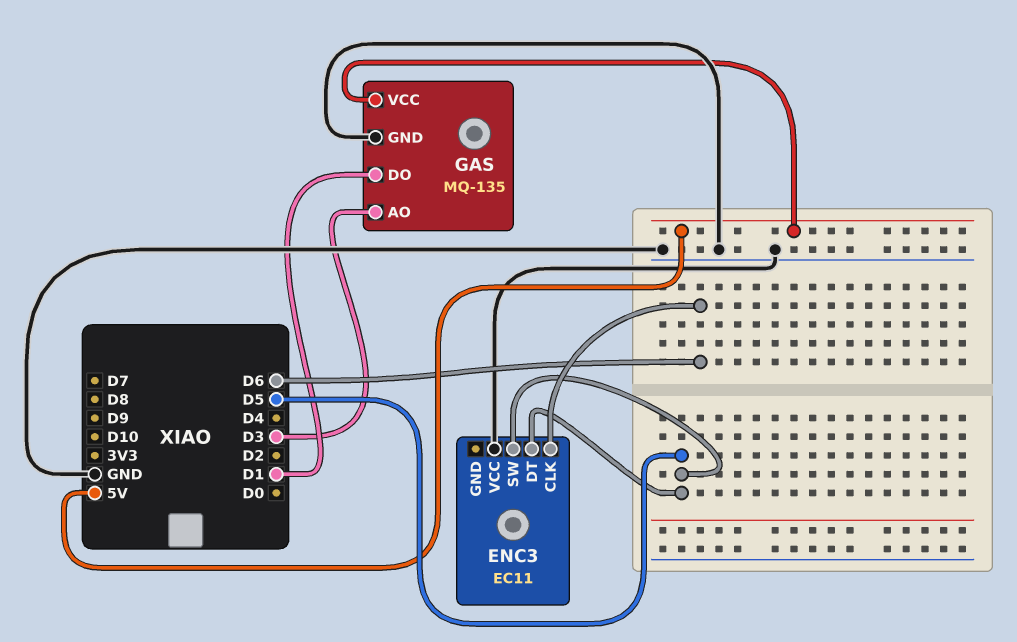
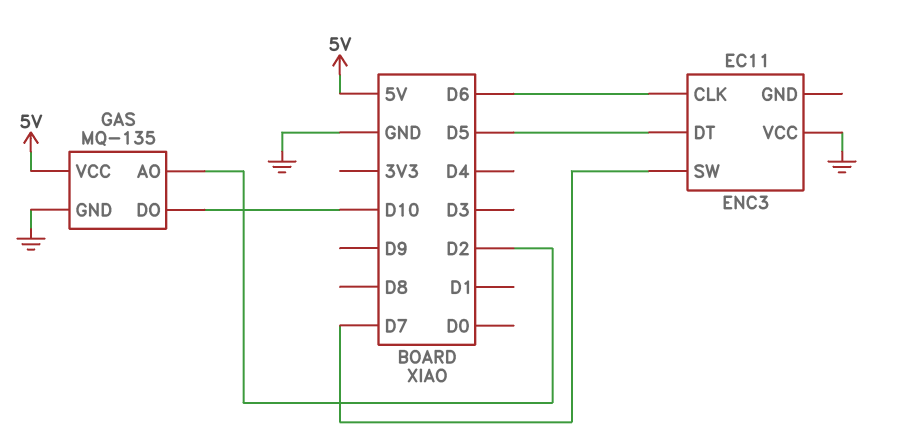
ENC3 pin SW: D5 -> D7
GAS pin AO: D3 -> D2
GAS pin DO: D1 -> D10

